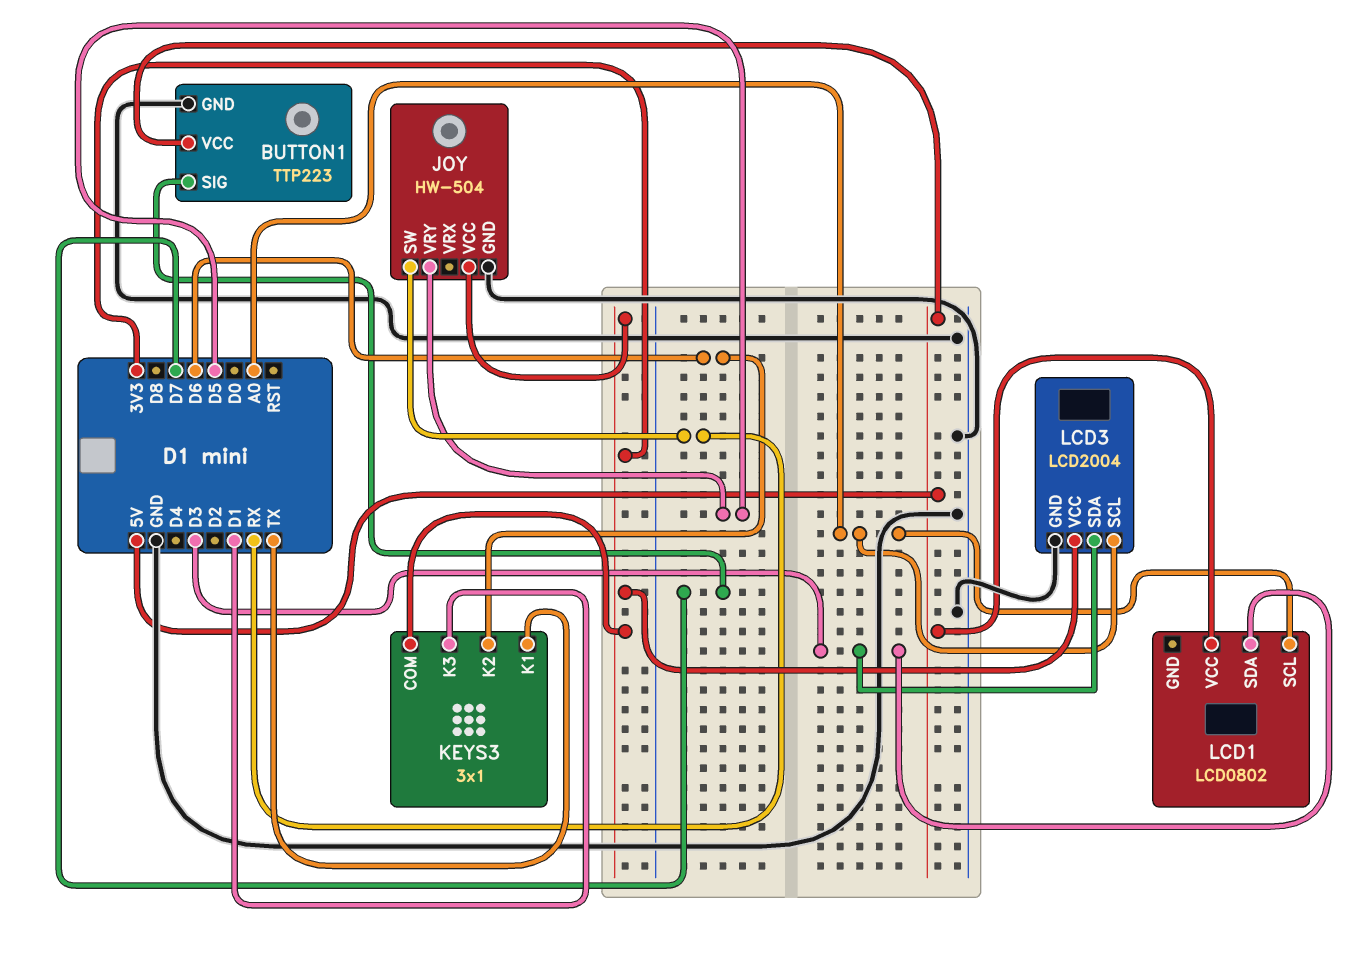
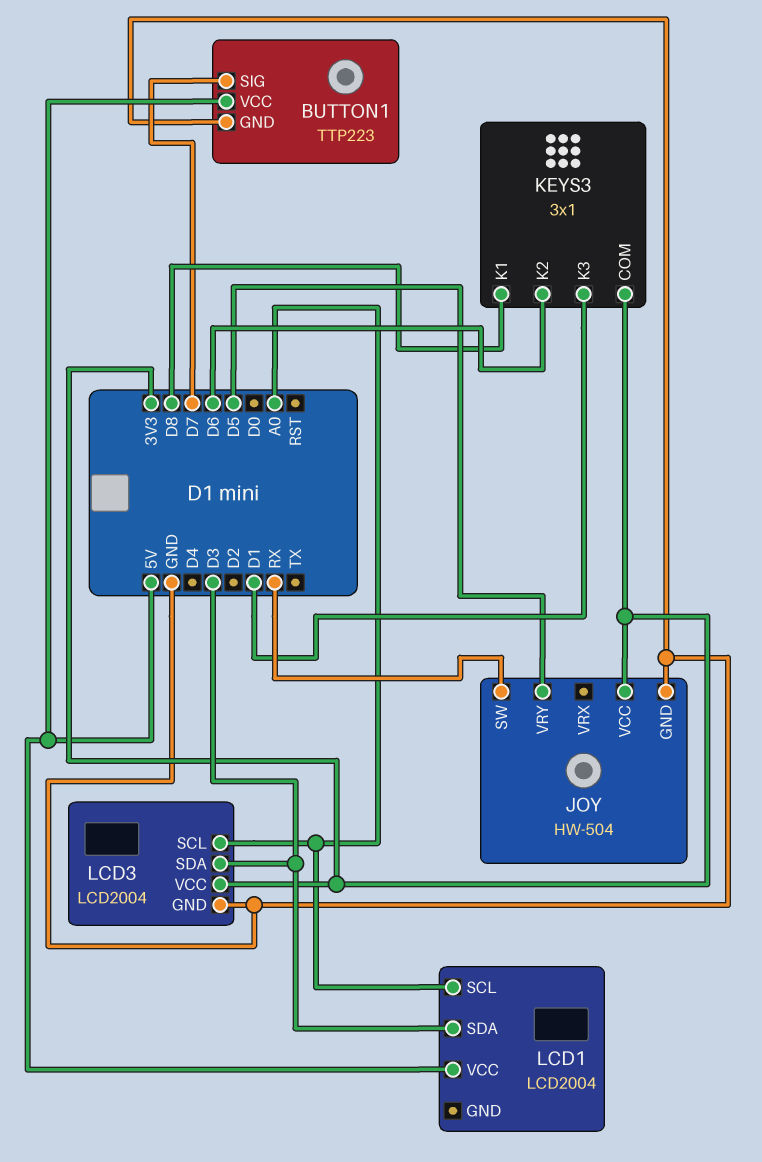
KEYS3 pin K1: TX -> D8
LCD1: LCD0802 -> LCD2004

